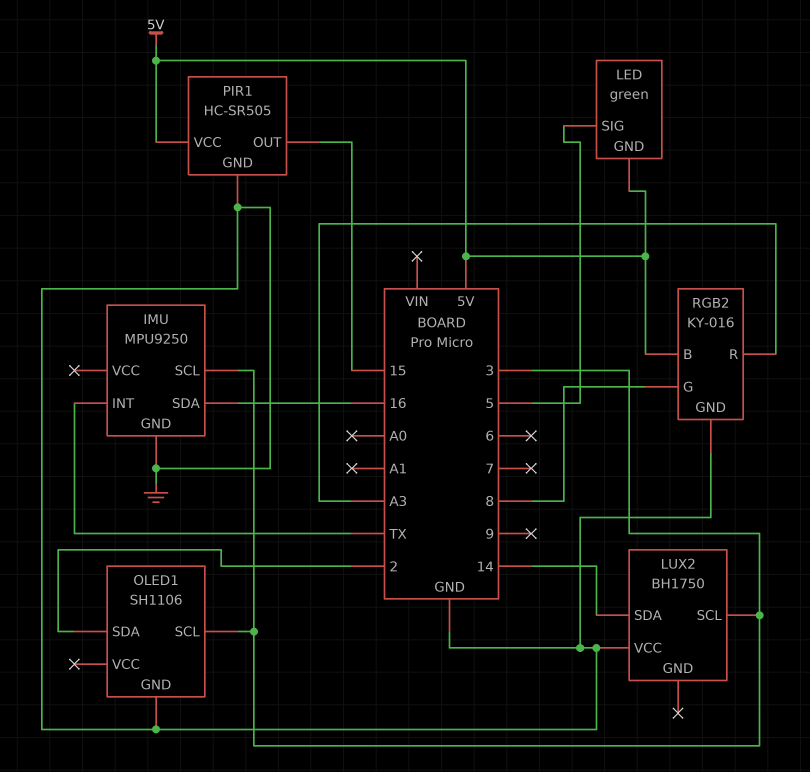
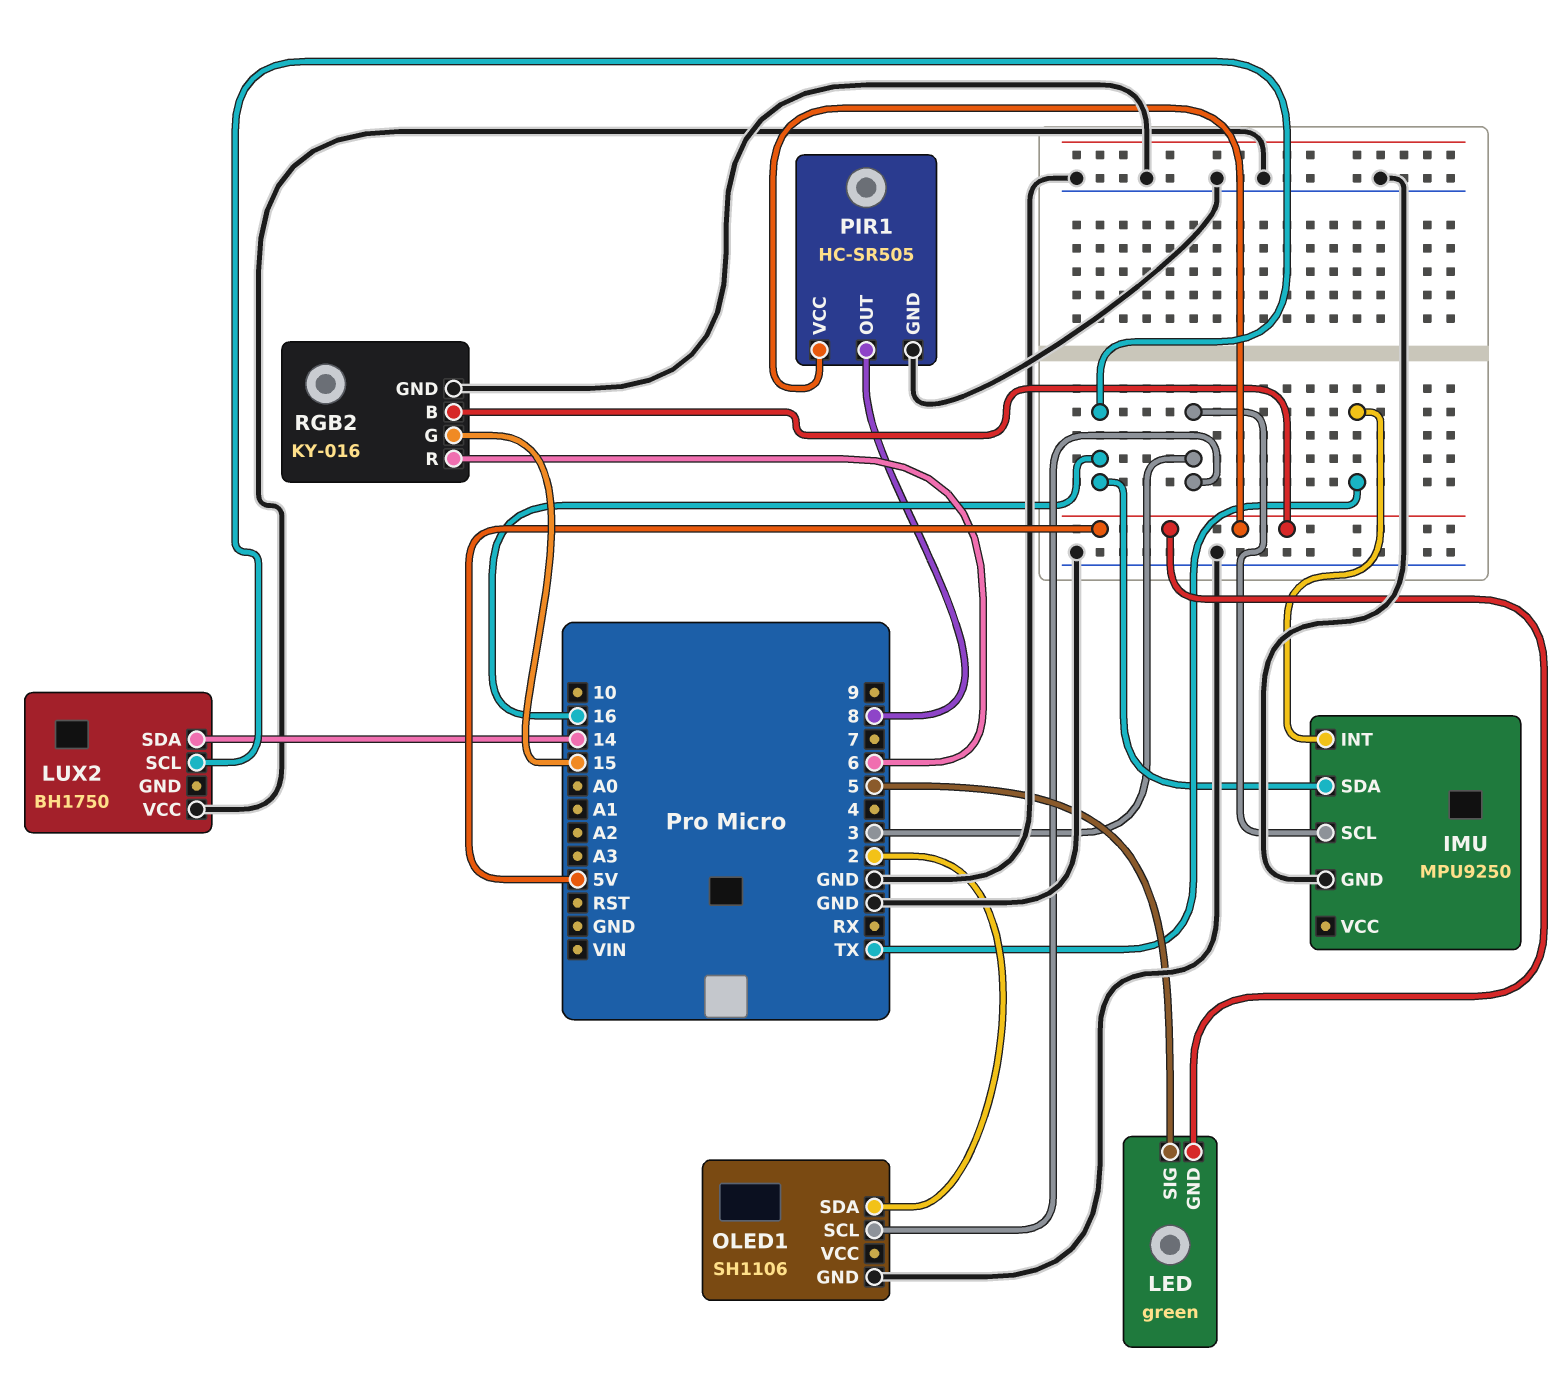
LUX2 pin SCL: 3 -> 16
PIR1 pin OUT: 15 -> 8
RGB2 pin G: 8 -> 15
RGB2 pin R: A3 -> 6

